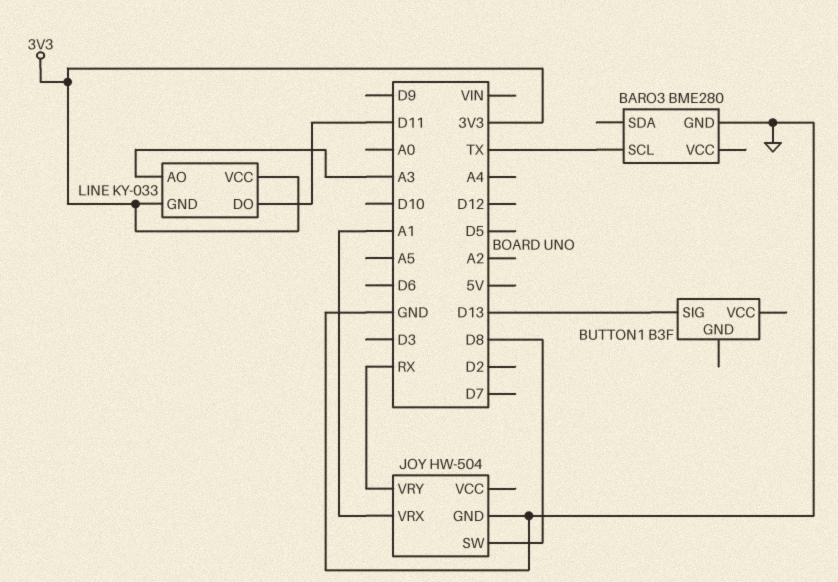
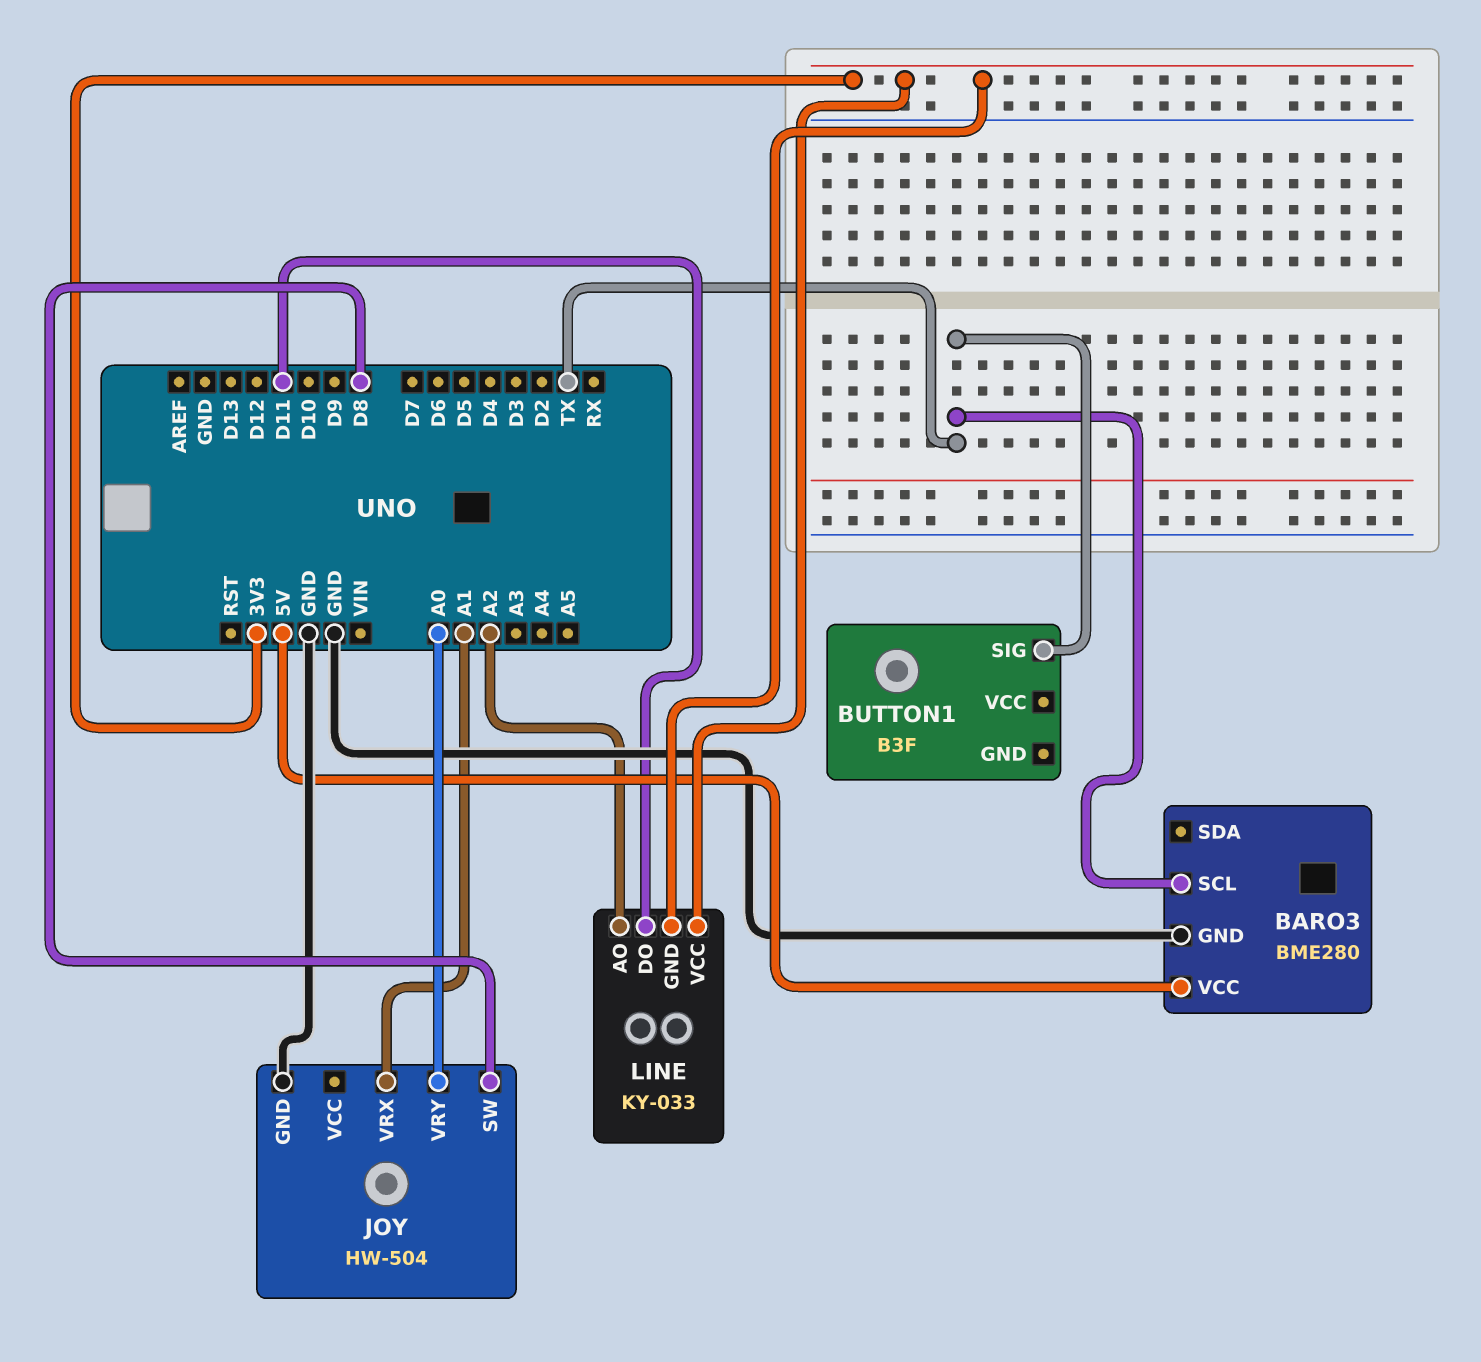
BARO3 pin VCC: none -> 5V
BUTTON1 pin SIG: D13 -> TX
JOY pin VRY: RX -> A0
LINE pin AO: A3 -> A2

